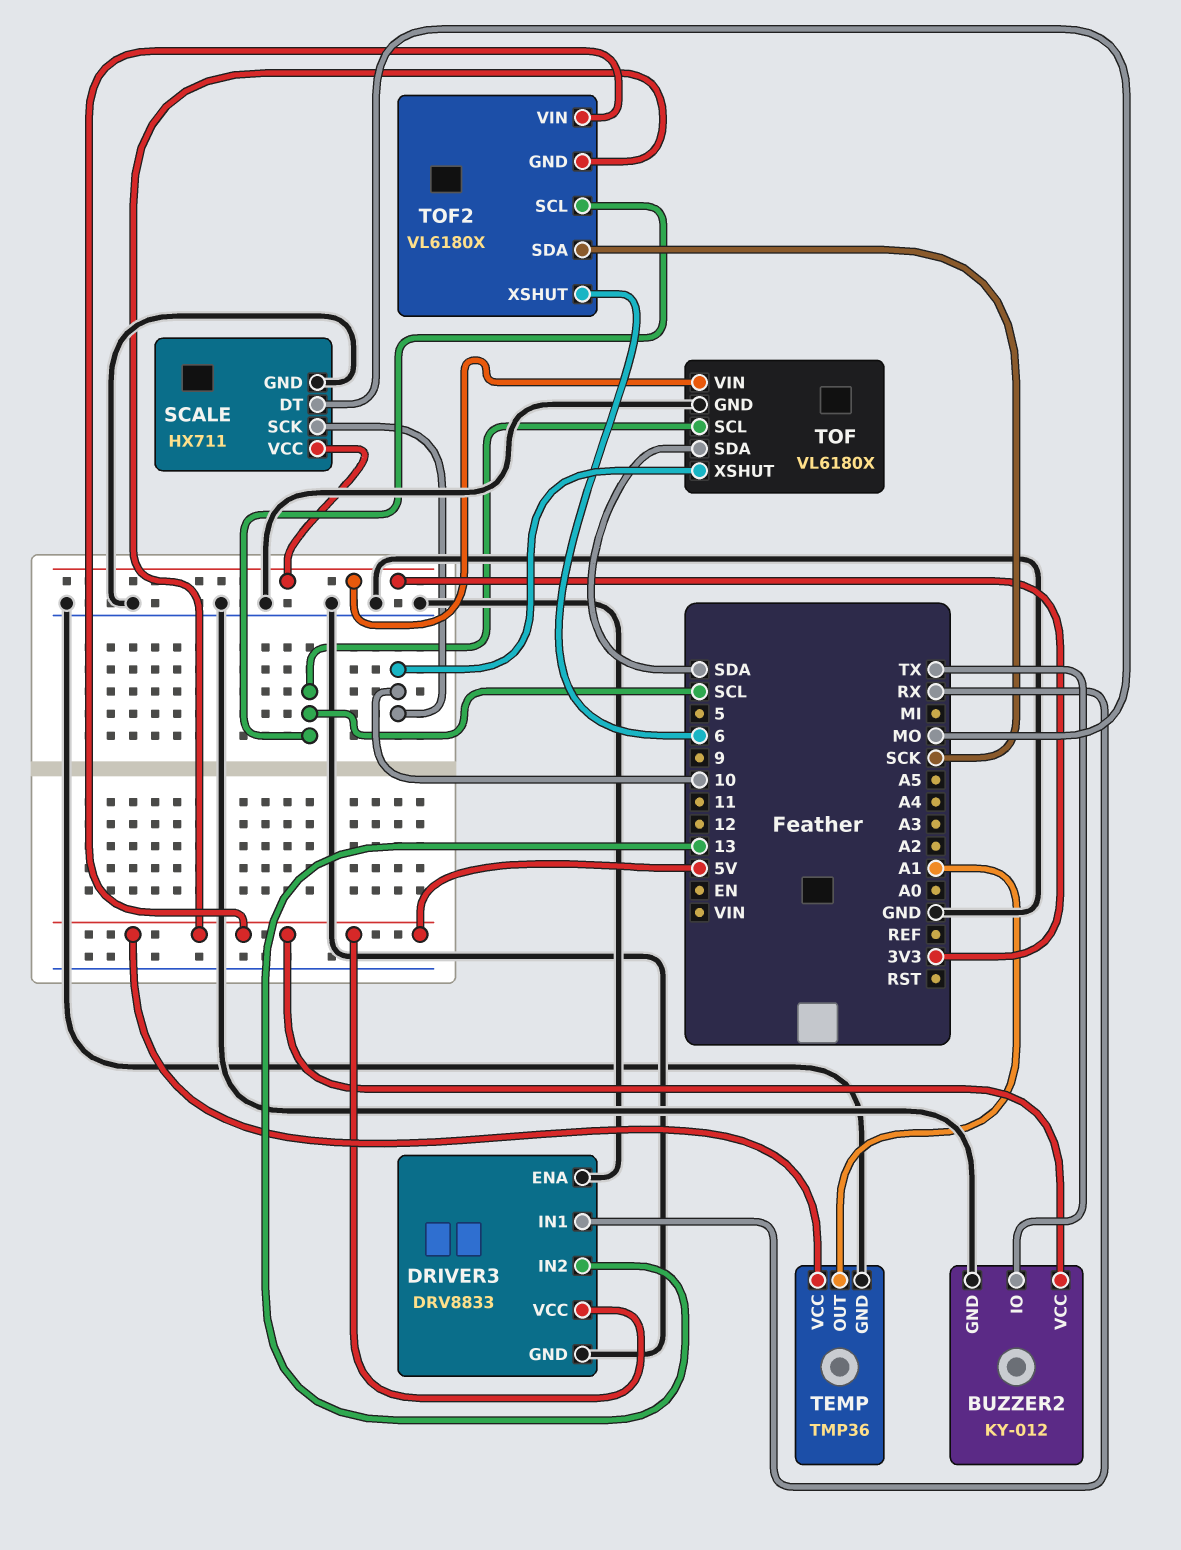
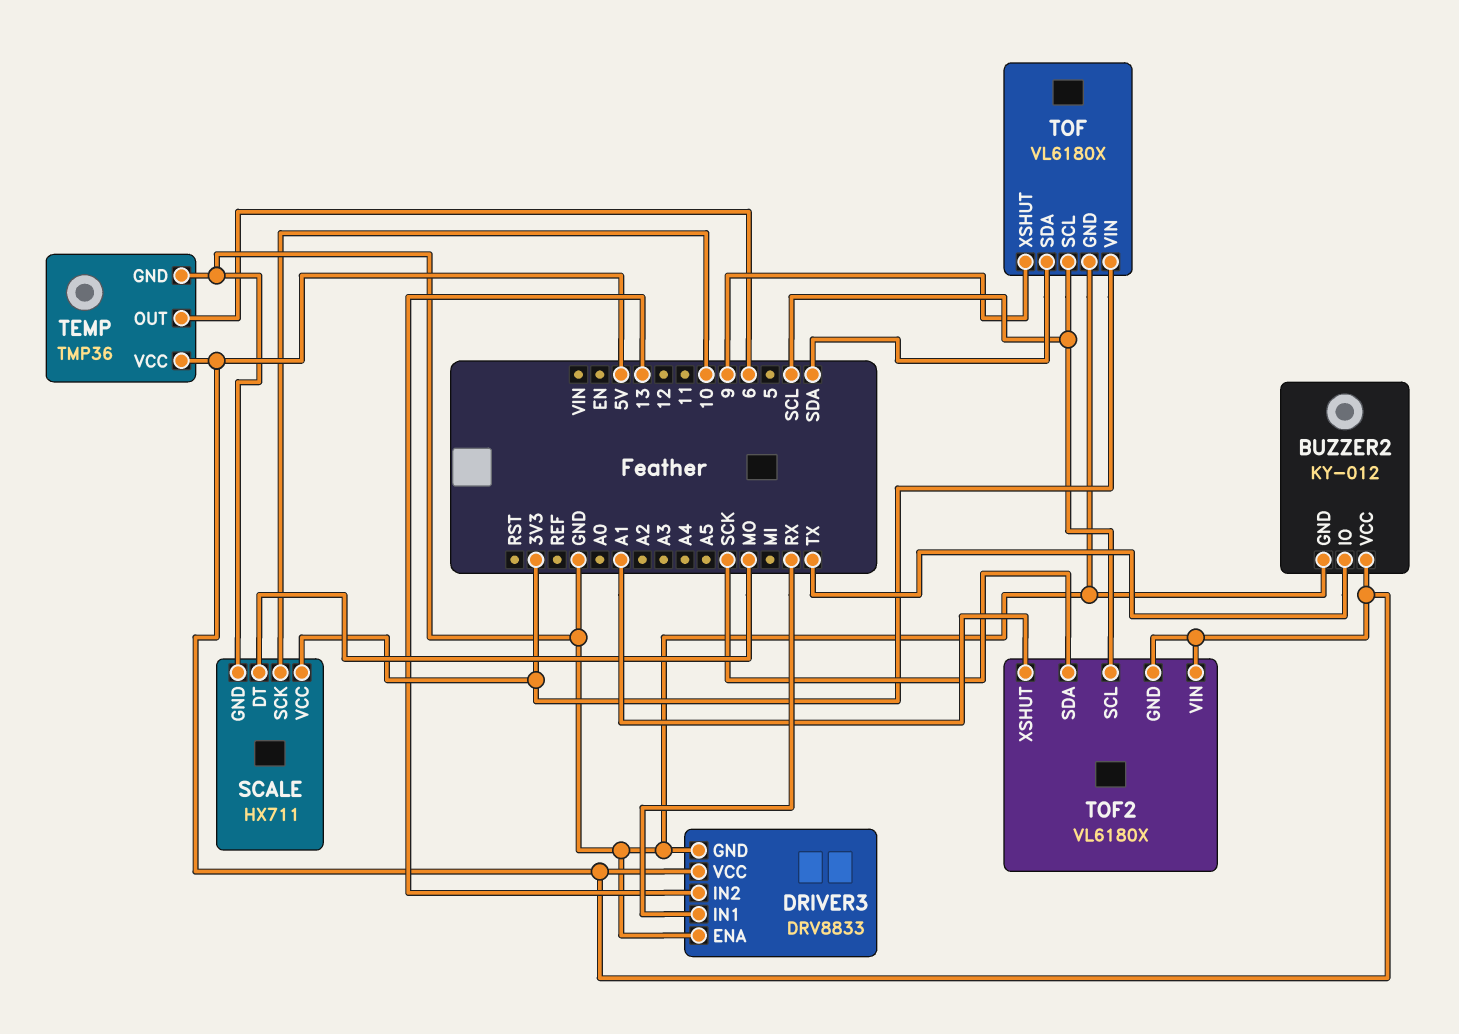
TEMP pin OUT: A1 -> 6
TOF pin XSHUT: 10 -> 9
TOF2 pin XSHUT: 6 -> A1

